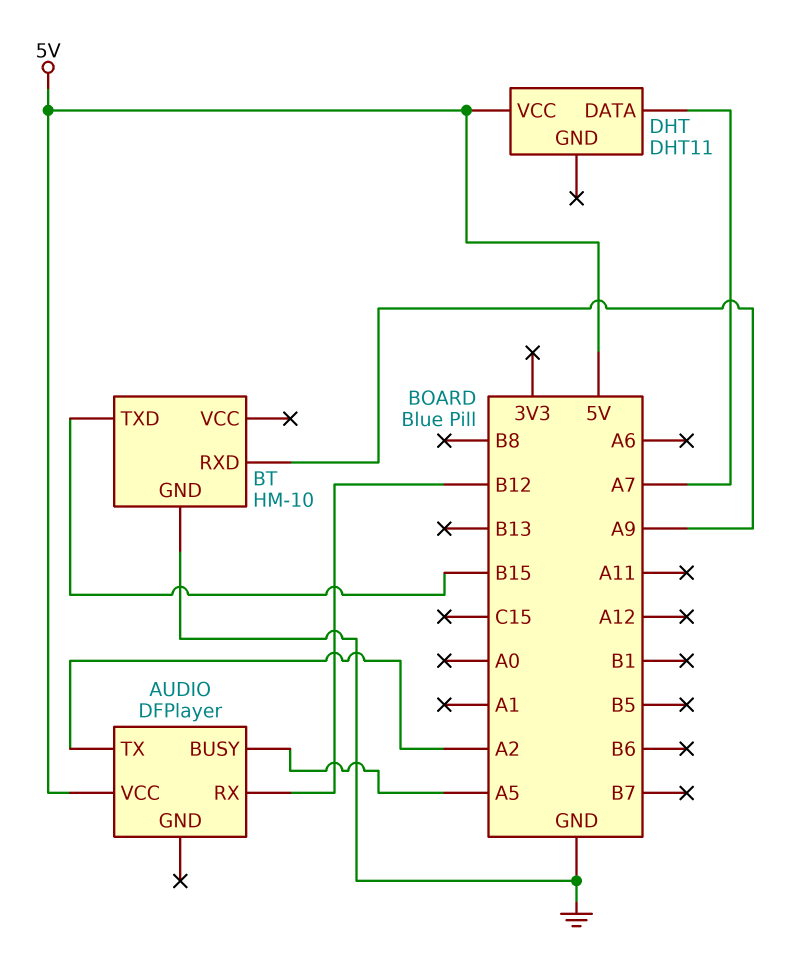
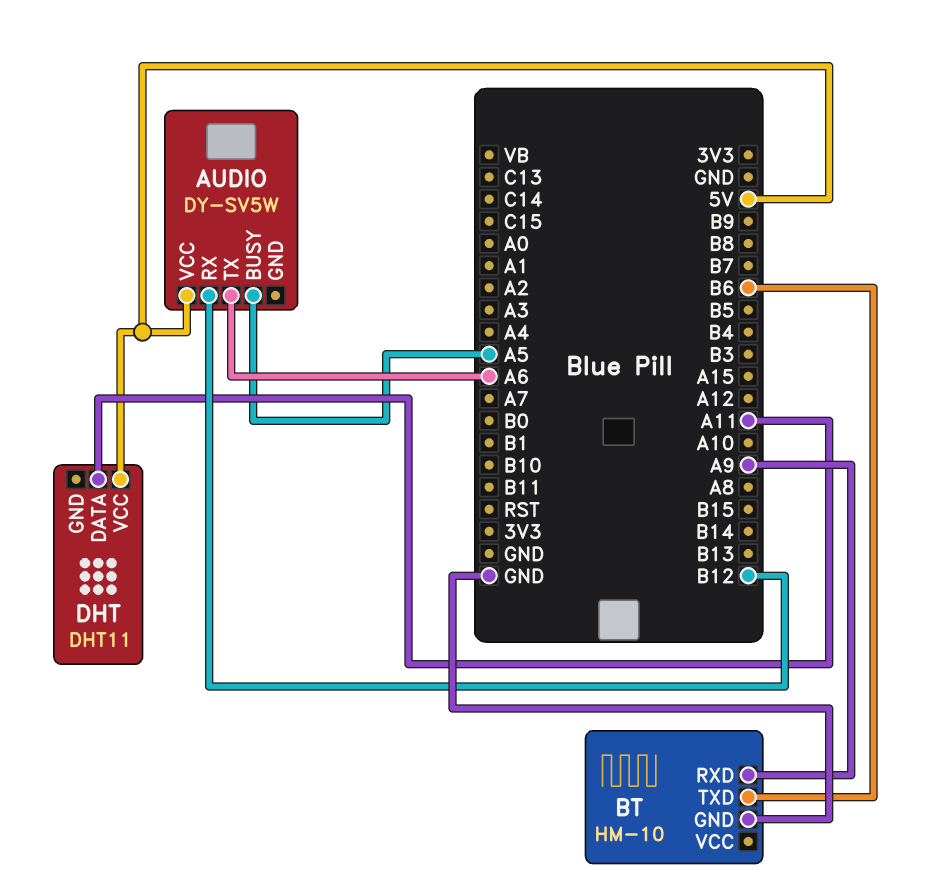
AUDIO: DFPlayer -> DY-SV5W
AUDIO pin TX: A2 -> A6
BT pin TXD: B15 -> B6
DHT pin DATA: A7 -> A11

